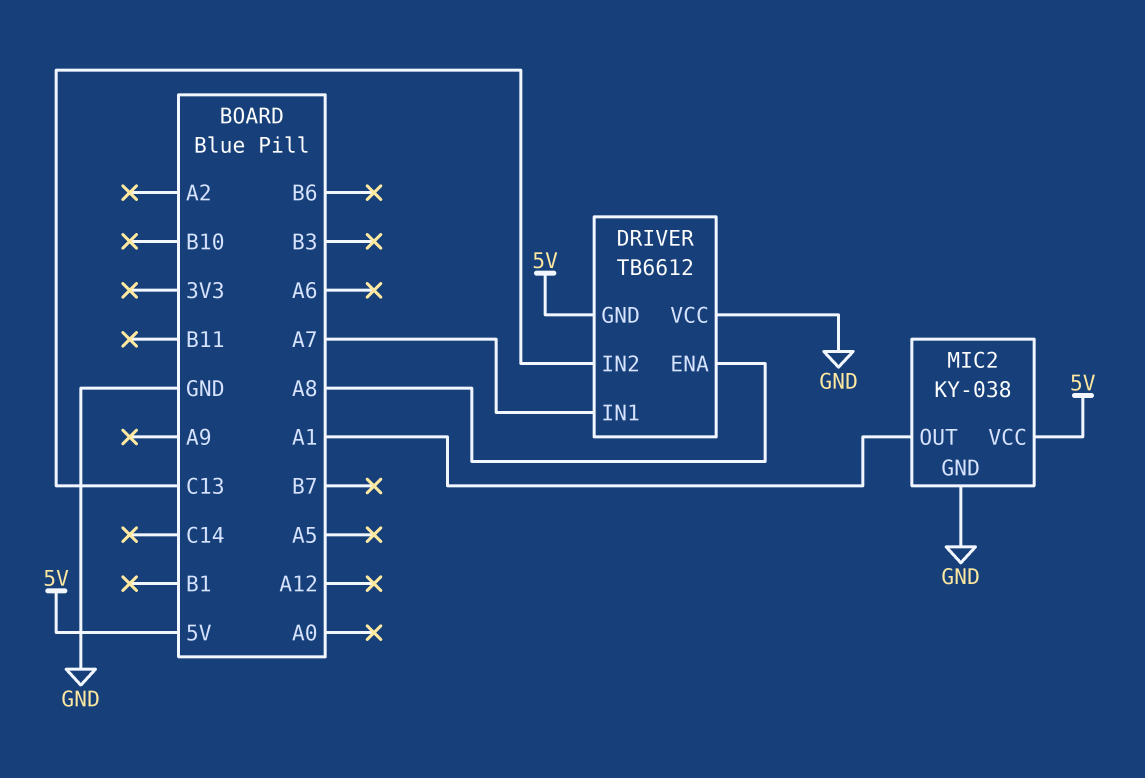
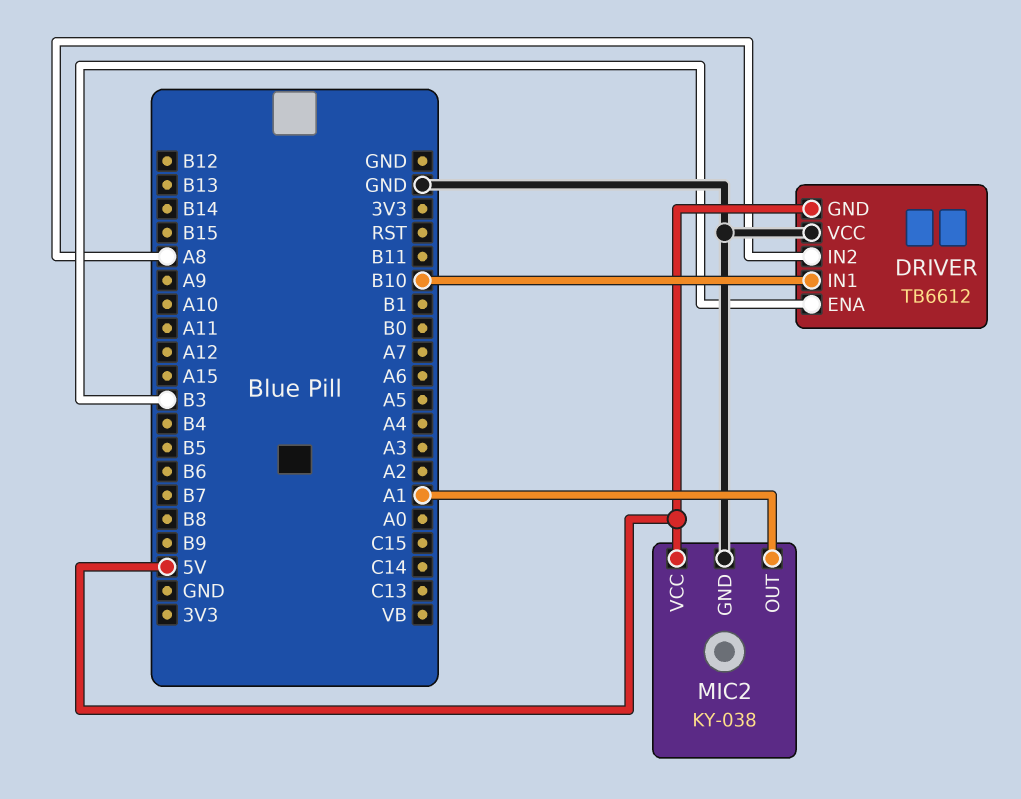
DRIVER pin ENA: A8 -> B3
DRIVER pin IN1: A7 -> B10
DRIVER pin IN2: C13 -> A8

